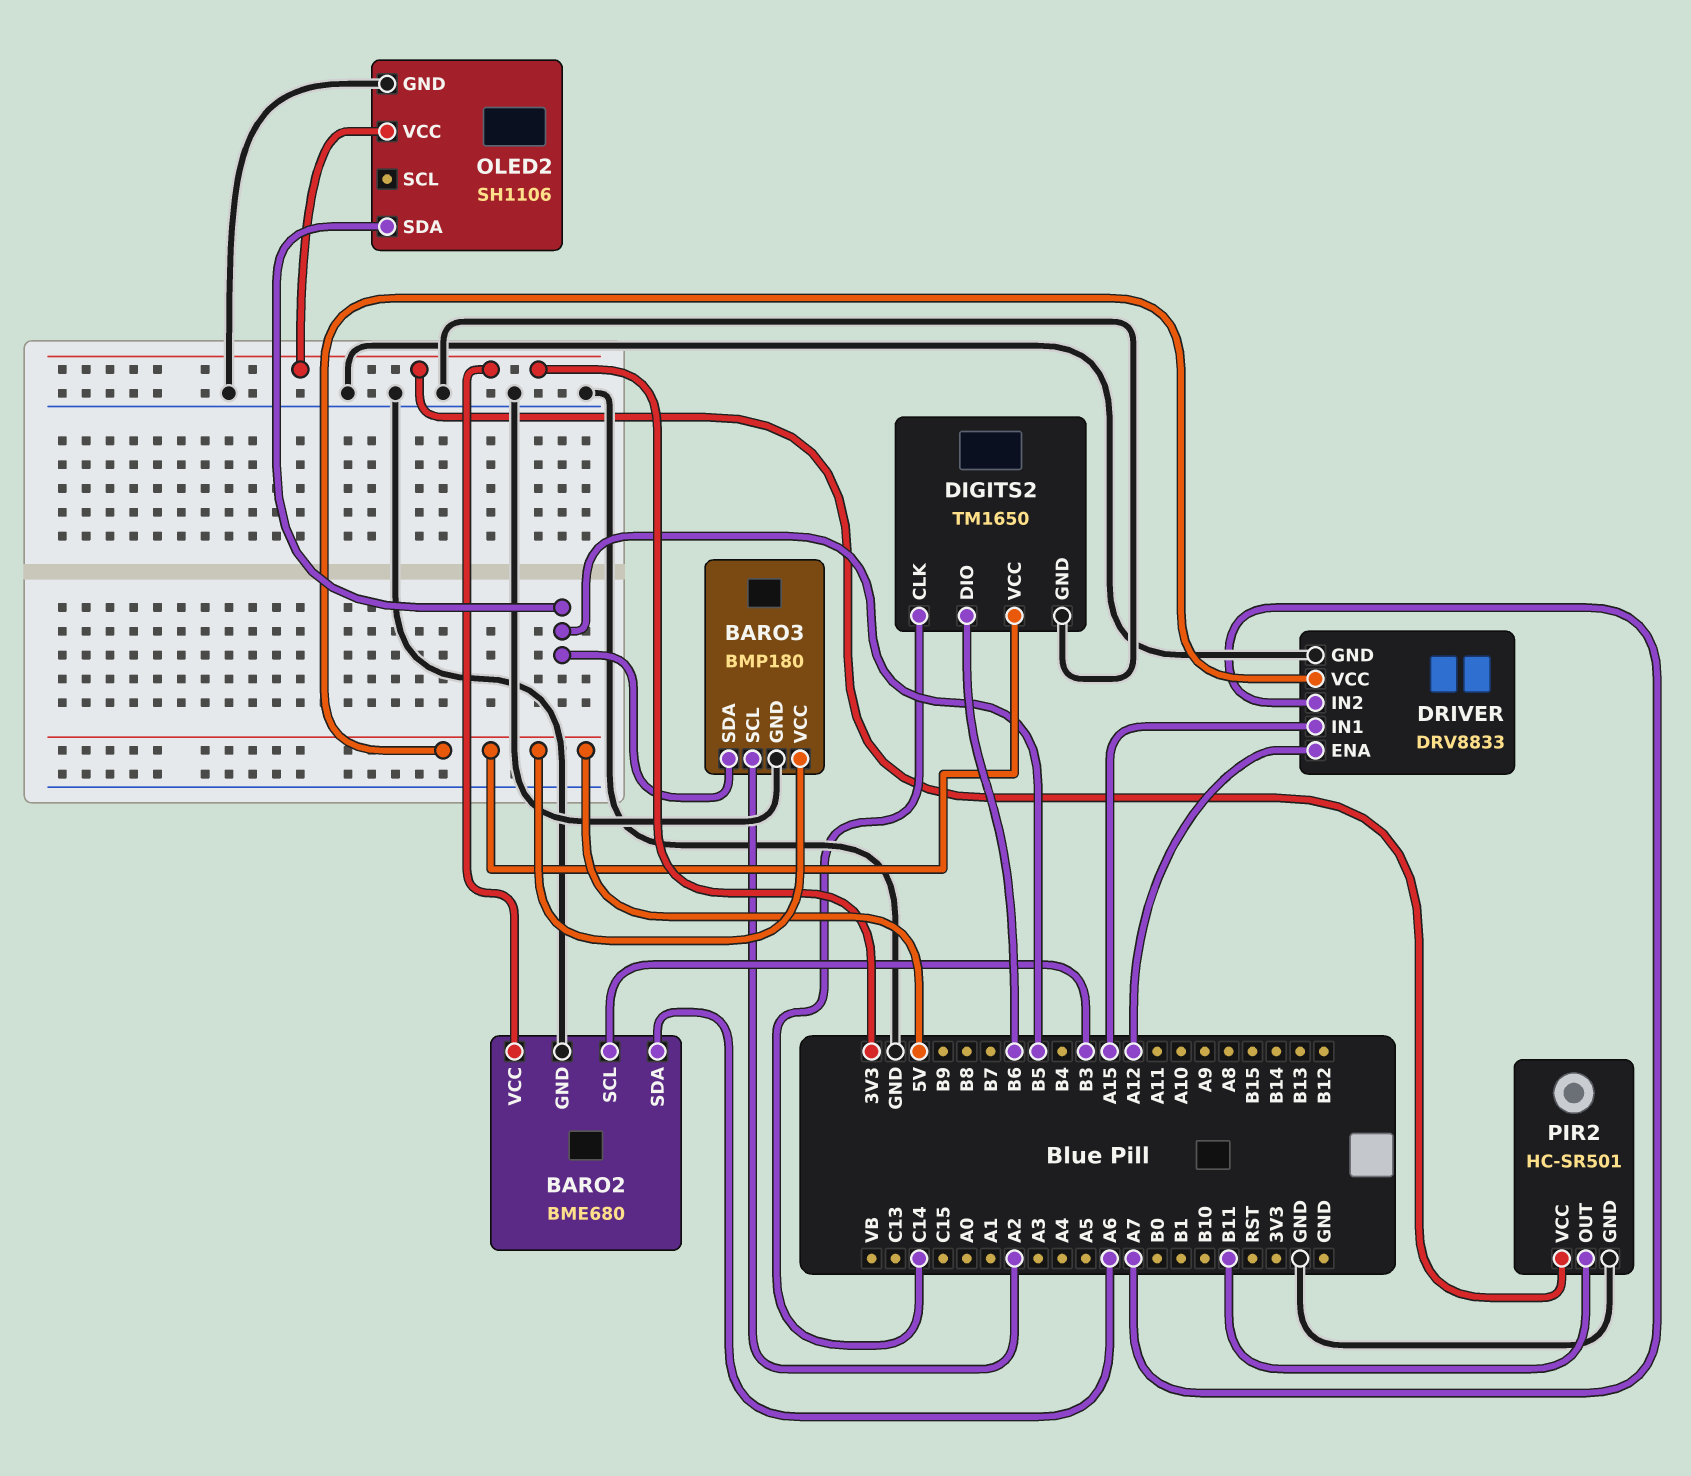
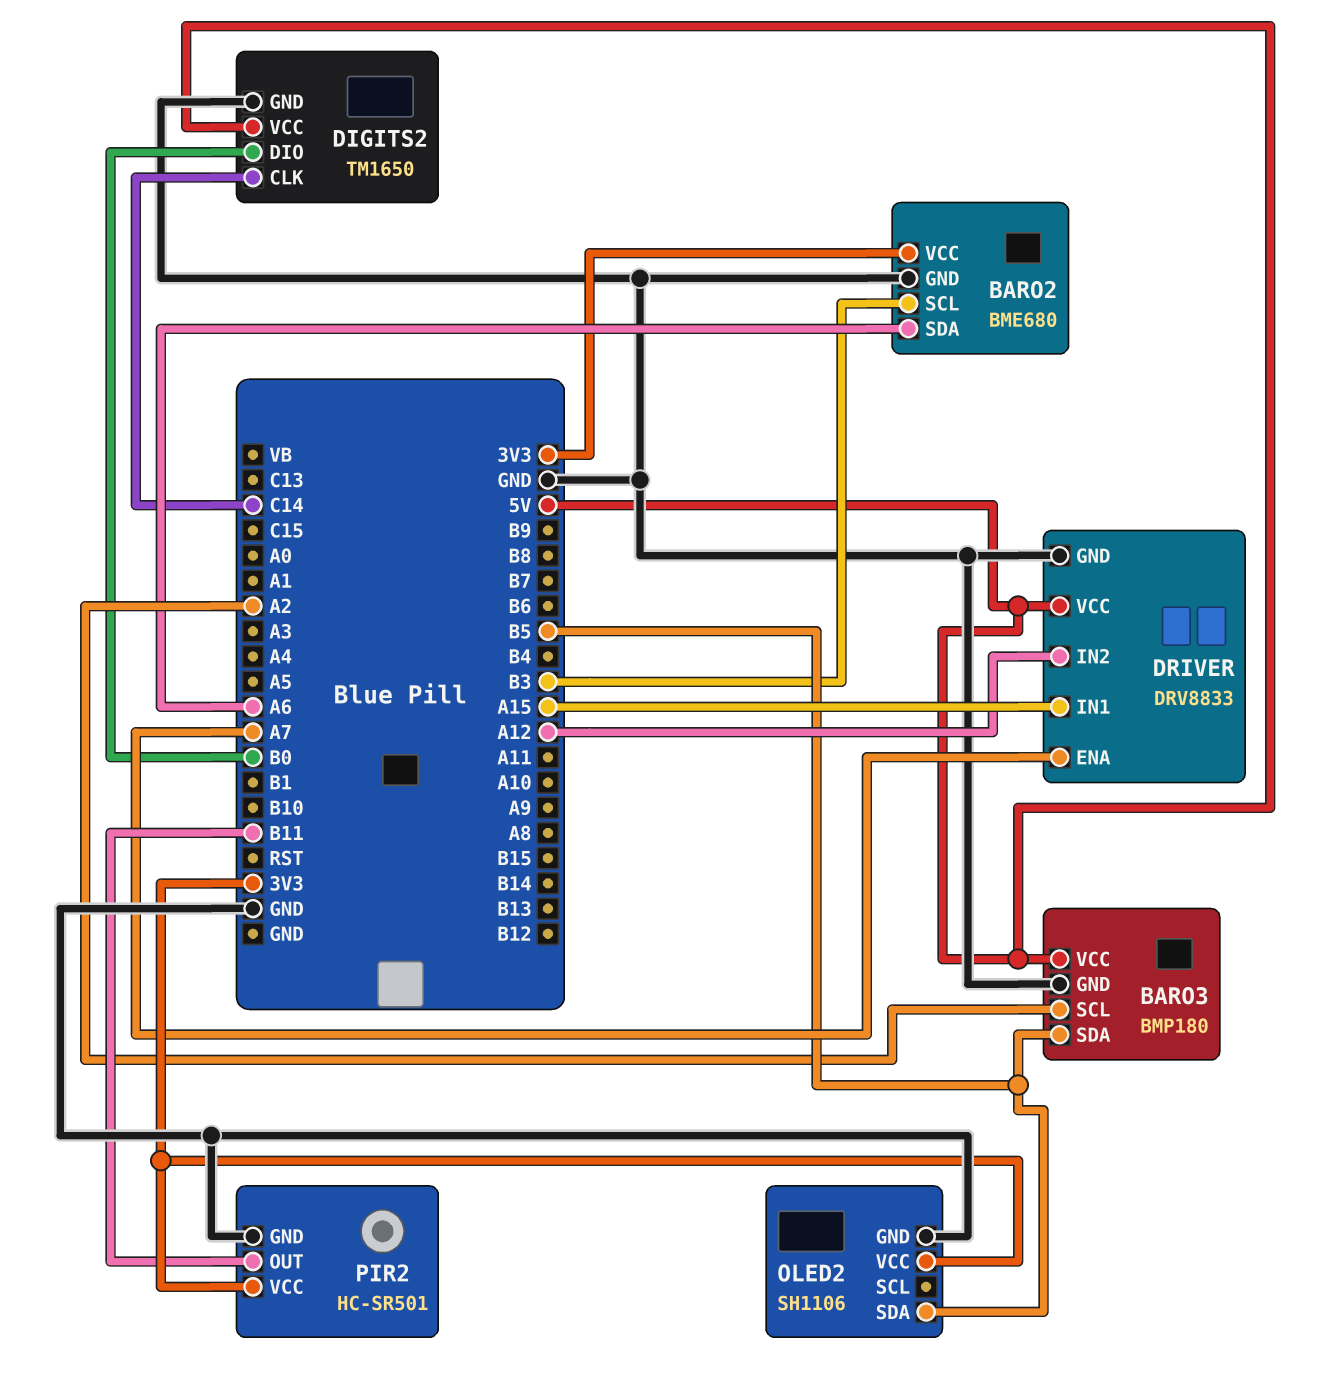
DIGITS2 pin DIO: B6 -> B0
DRIVER pin ENA: A12 -> A7
DRIVER pin IN2: A7 -> A12

